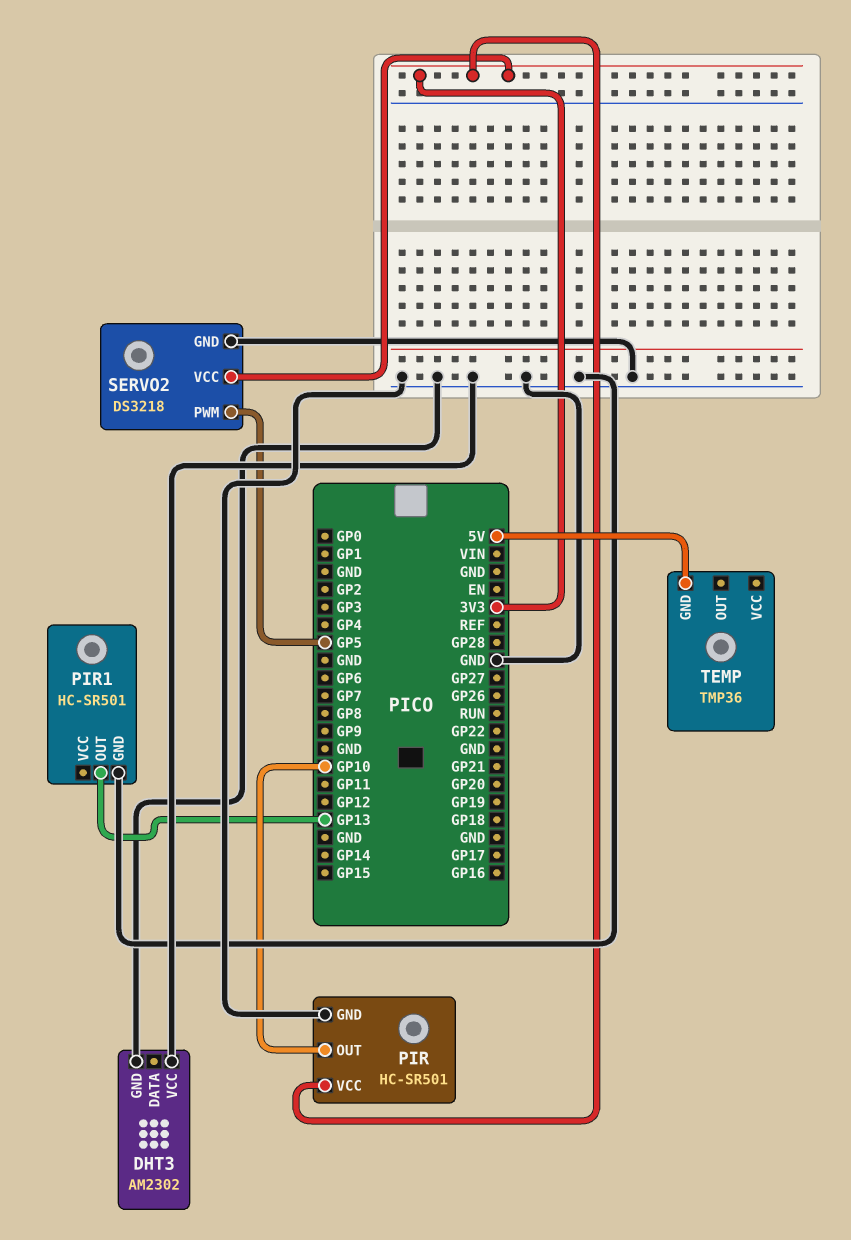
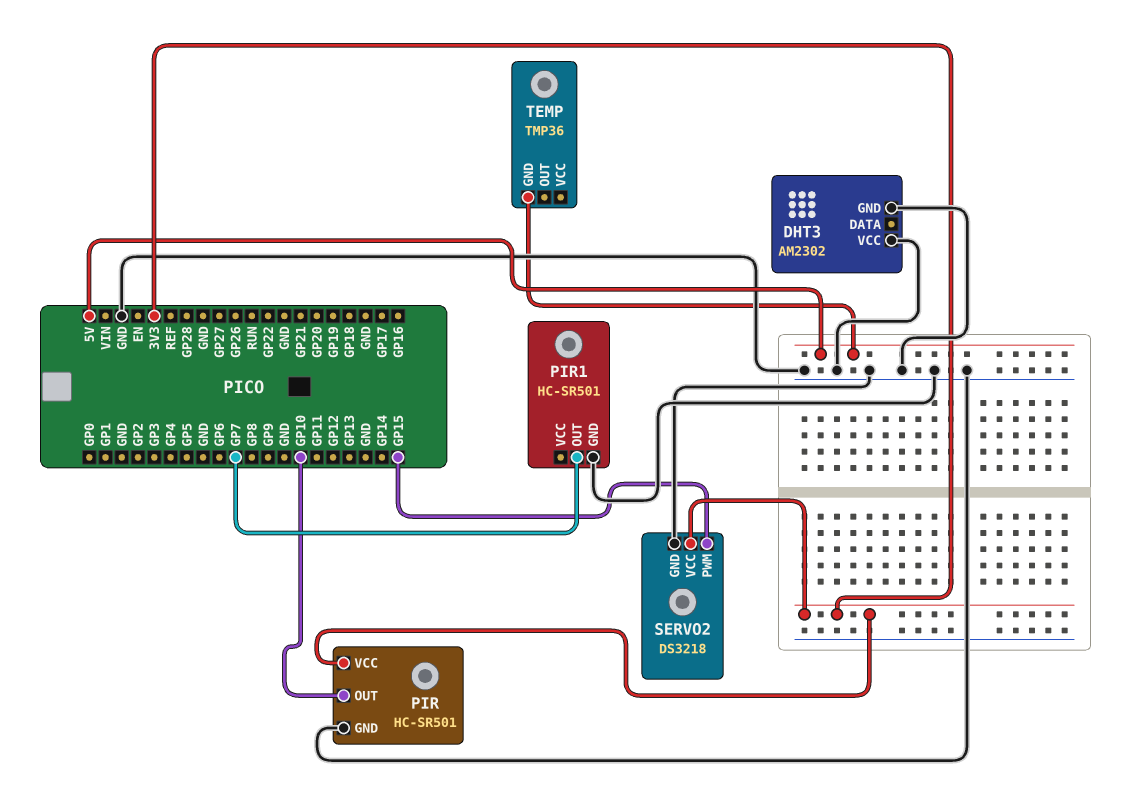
PIR1 pin OUT: GP13 -> GP7
SERVO2 pin PWM: GP5 -> GP15

